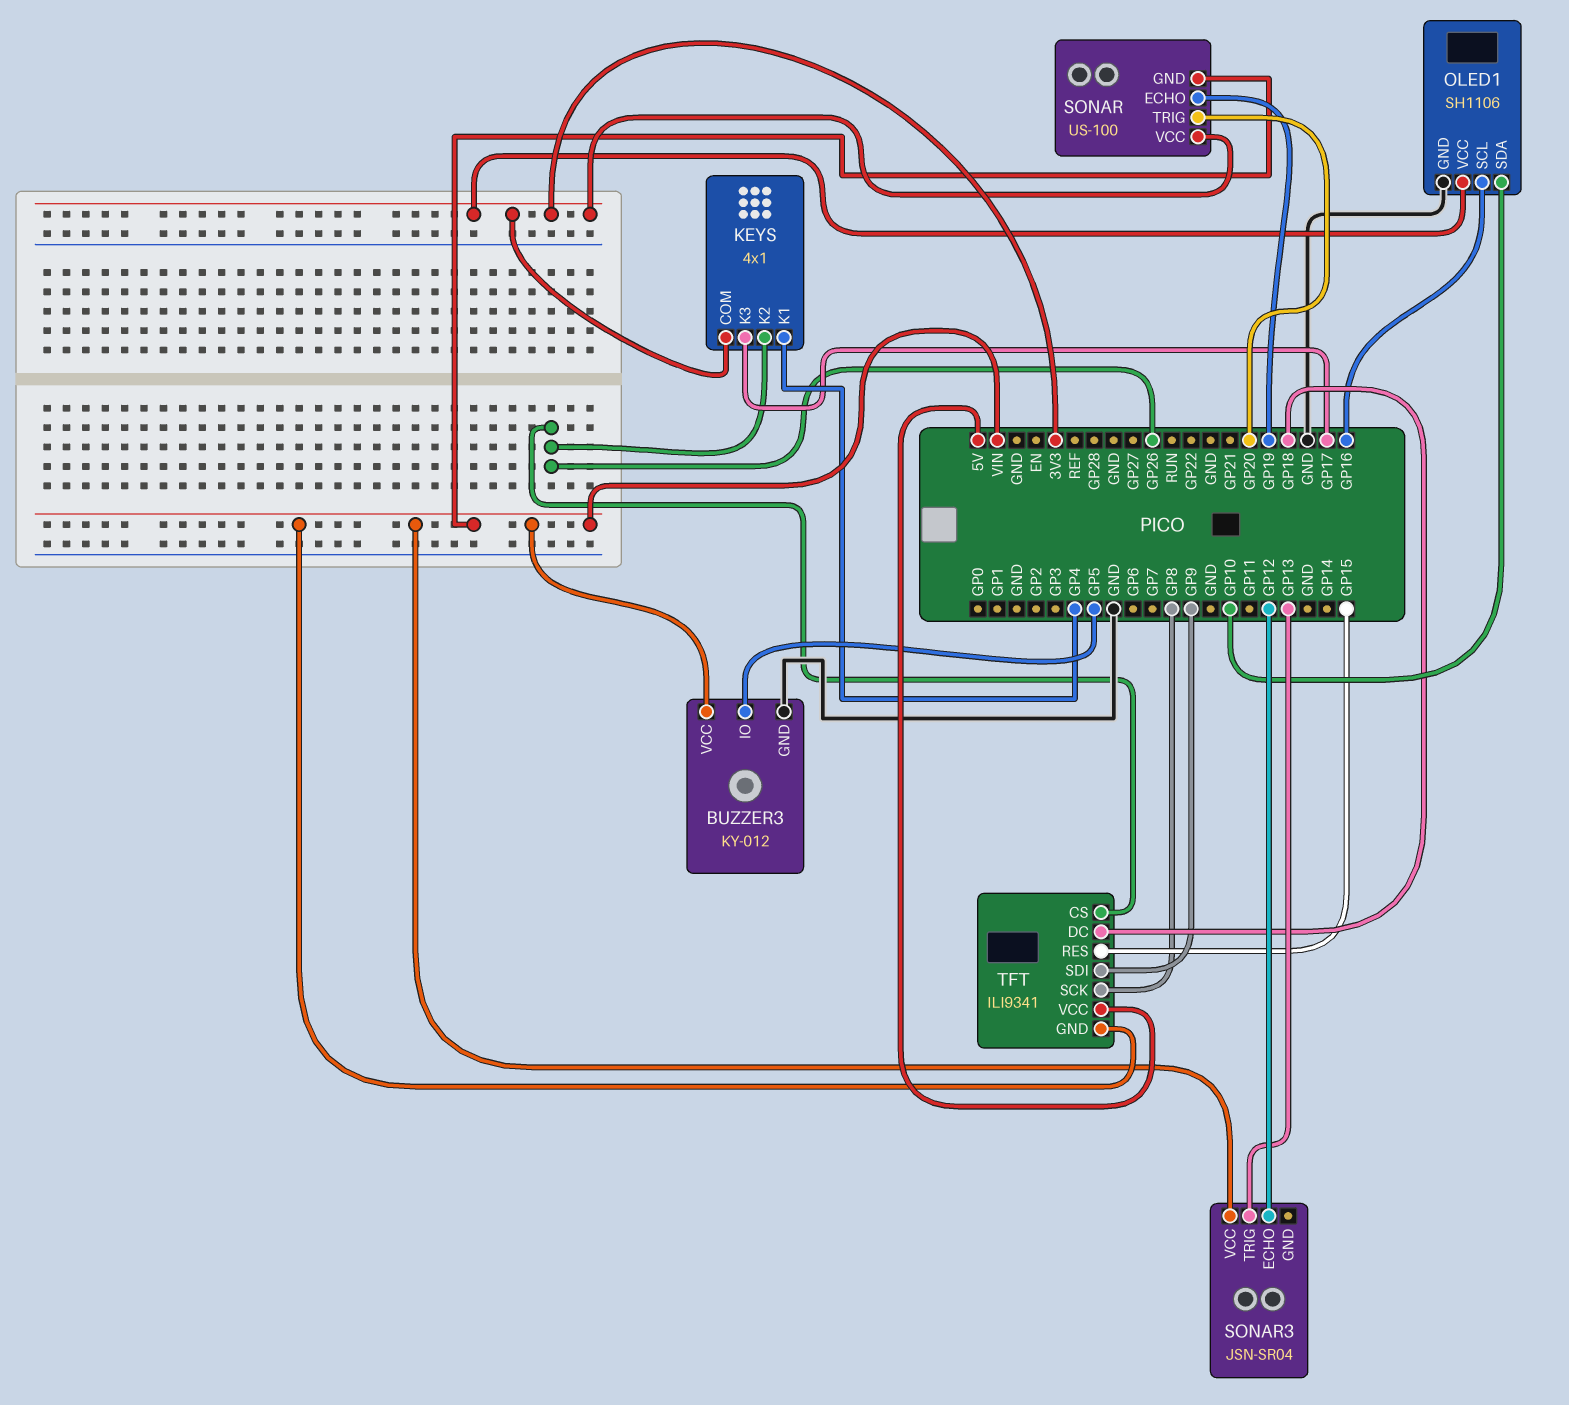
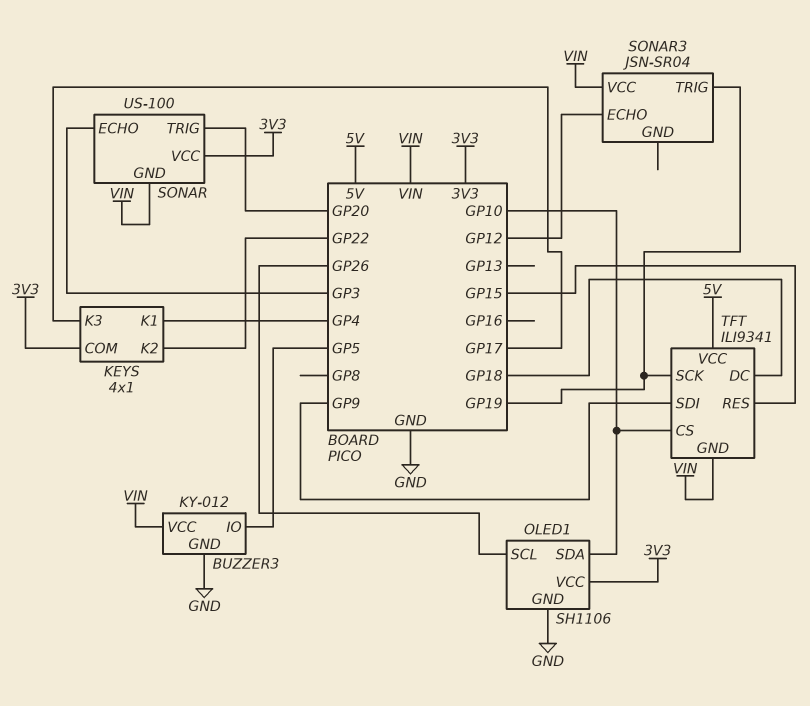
KEYS pin K2: GP26 -> GP22
OLED1 pin SCL: GP16 -> GP26
SONAR pin ECHO: GP19 -> GP3
SONAR3 pin TRIG: GP13 -> GP19
TFT pin CS: GP26 -> GP10
TFT pin SCK: GP8 -> GP19

